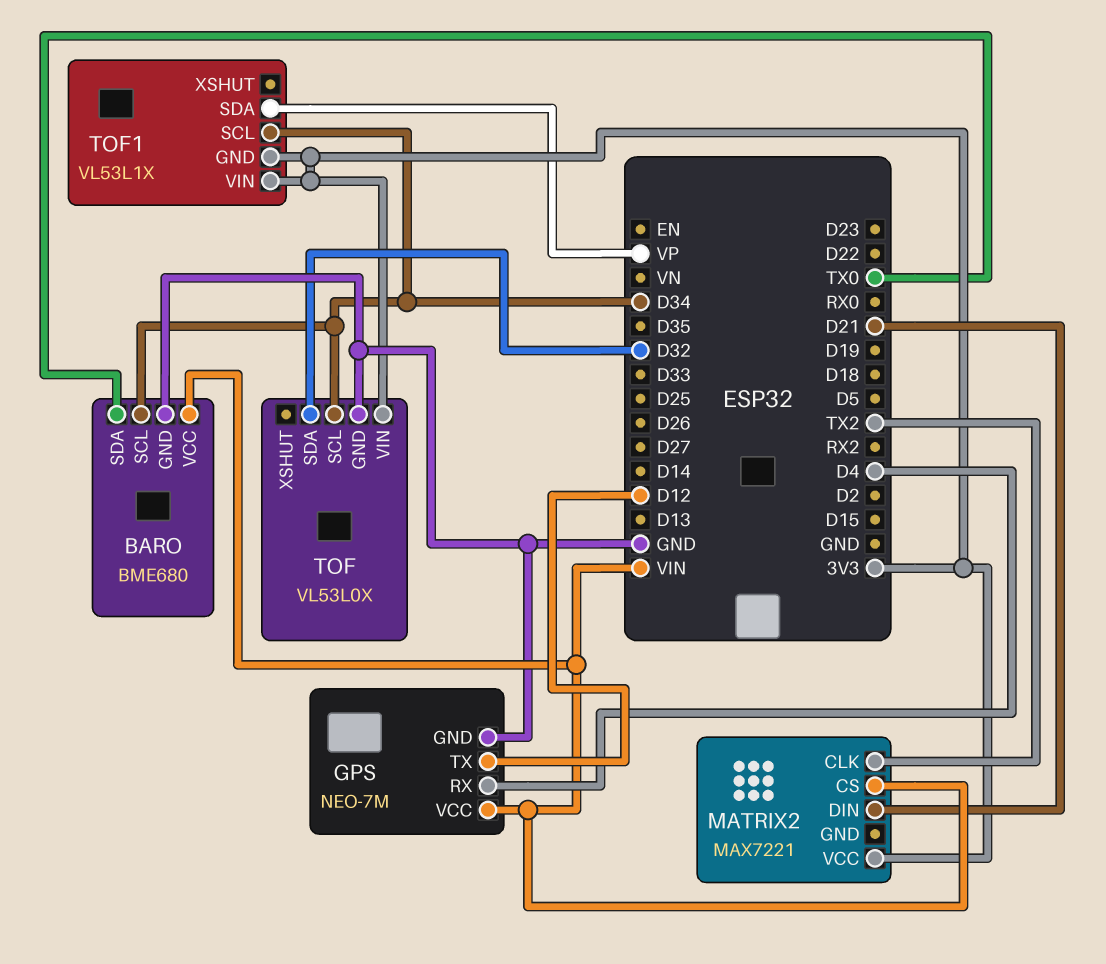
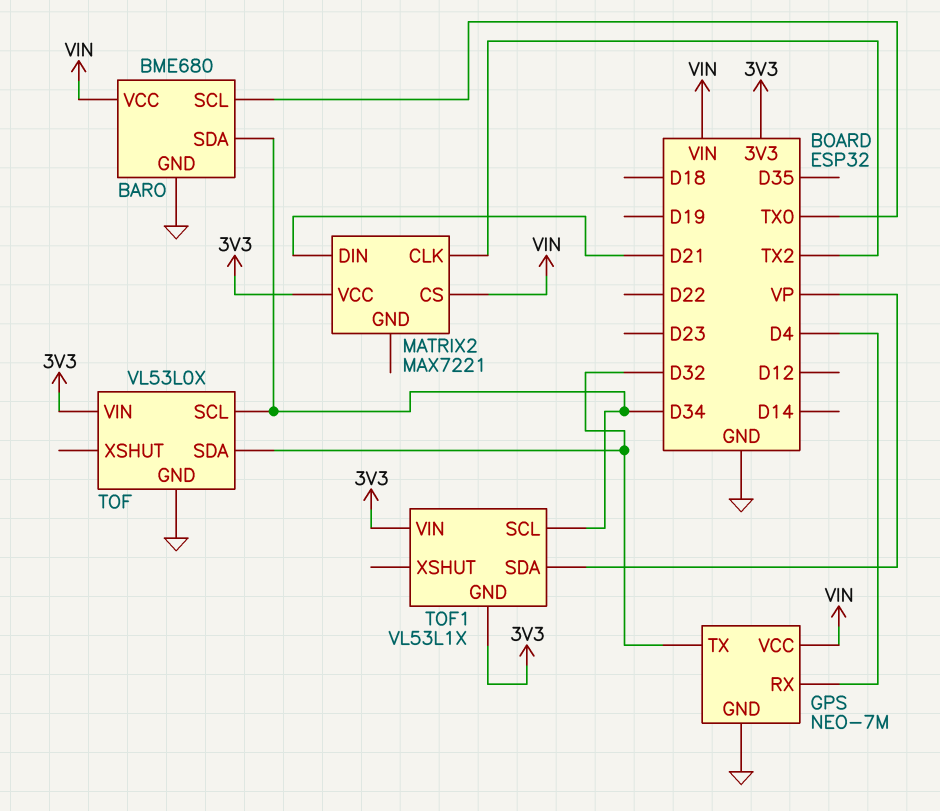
BARO pin SCL: D34 -> TX0
BARO pin SDA: TX0 -> D34
GPS pin TX: D12 -> D32

